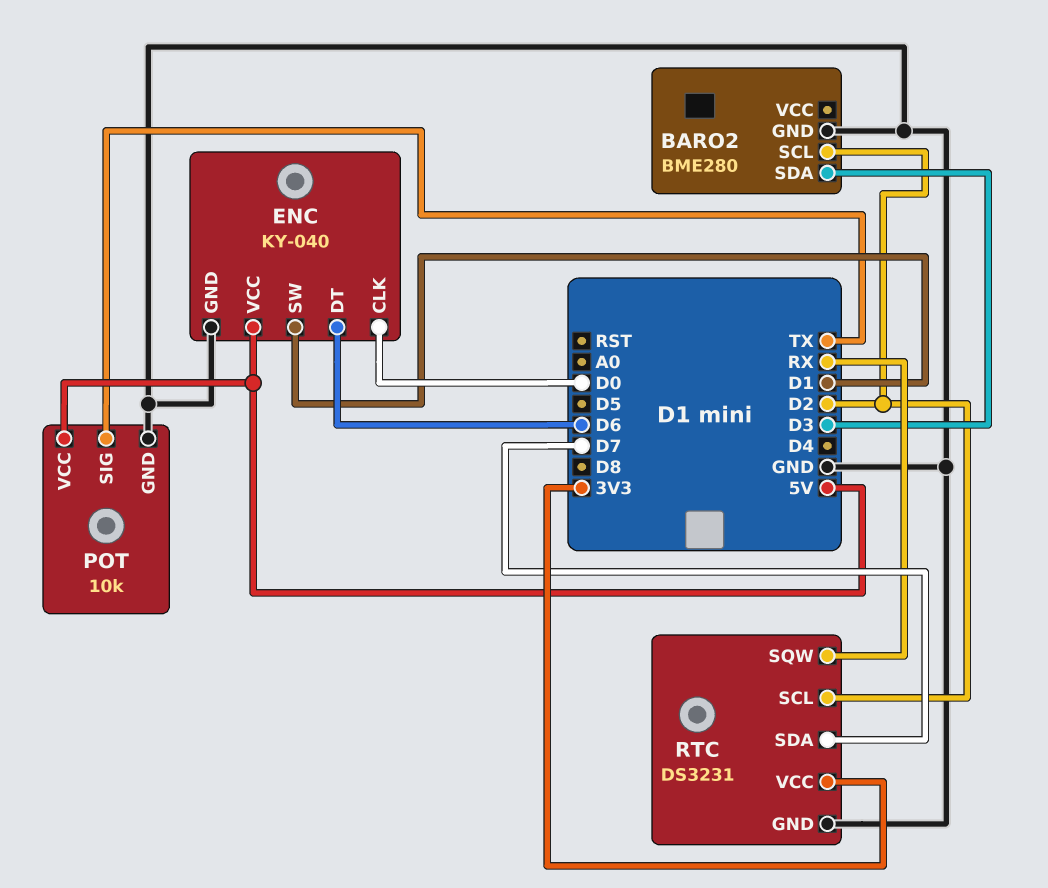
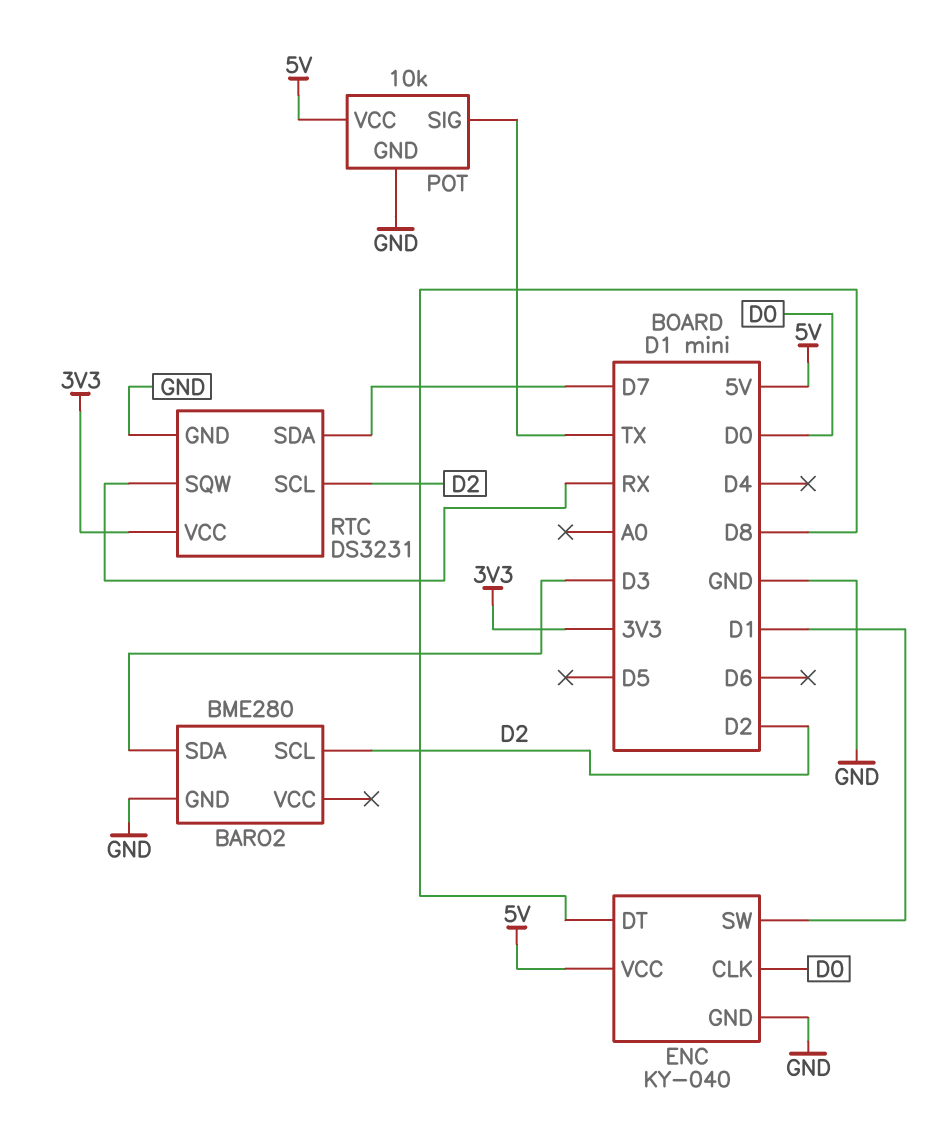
ENC pin DT: D6 -> D8

